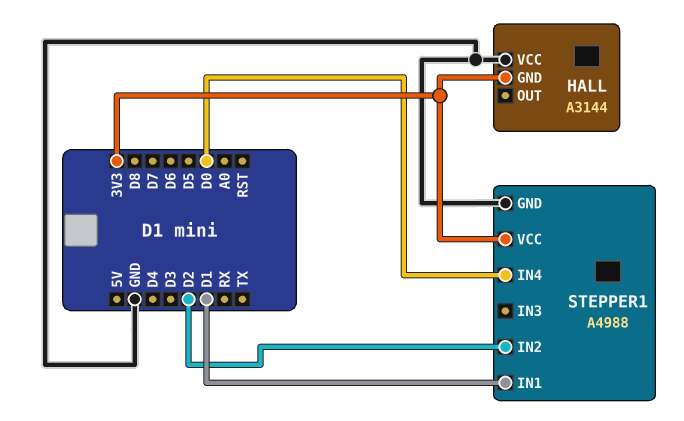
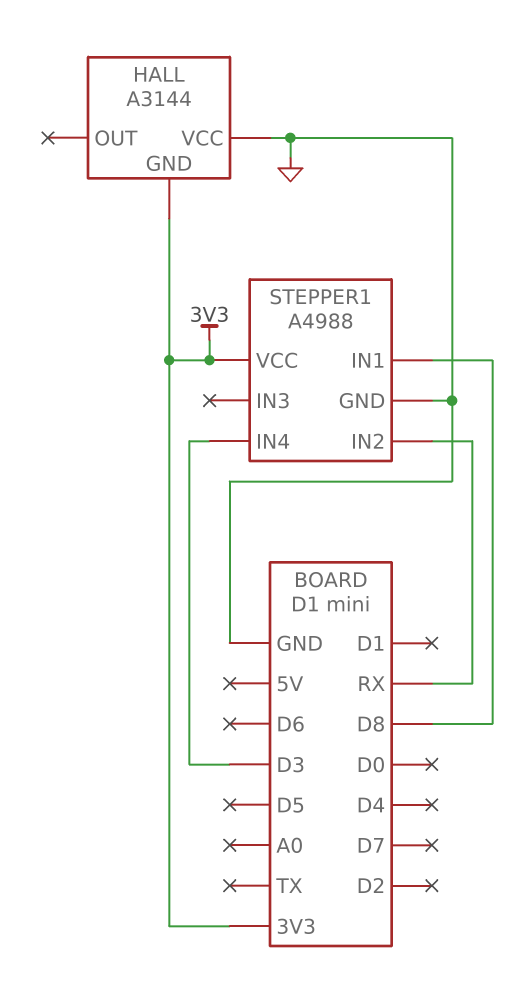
STEPPER1 pin IN1: D1 -> D8
STEPPER1 pin IN2: D2 -> RX
STEPPER1 pin IN4: D0 -> D3

